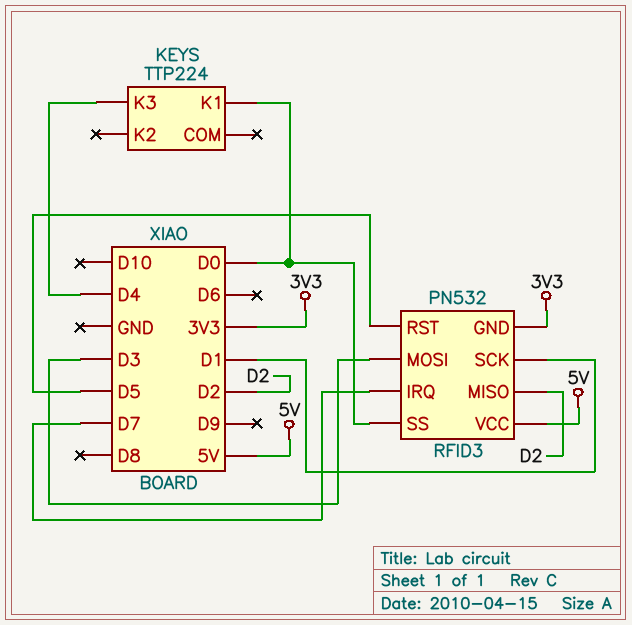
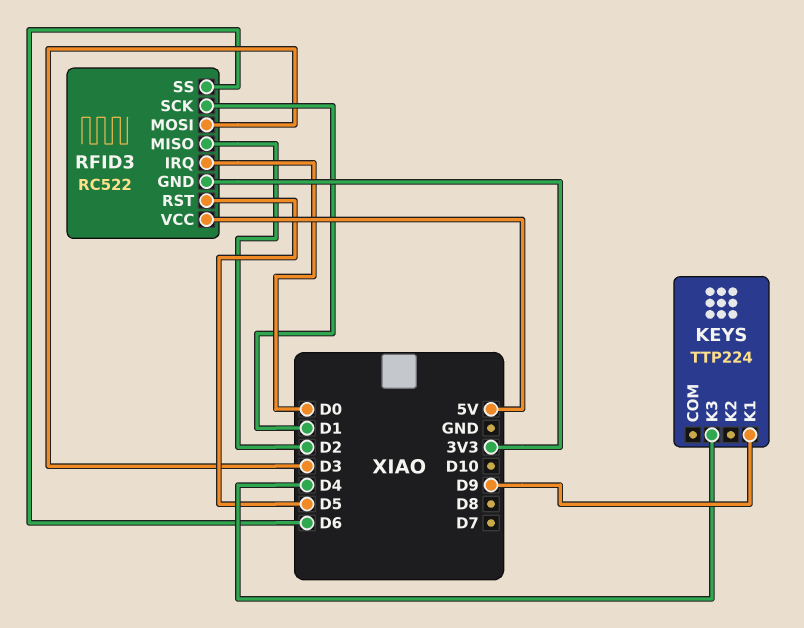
KEYS pin K1: D0 -> D9
RFID3: PN532 -> RC522
RFID3 pin IRQ: D7 -> D0
RFID3 pin SS: D0 -> D6

